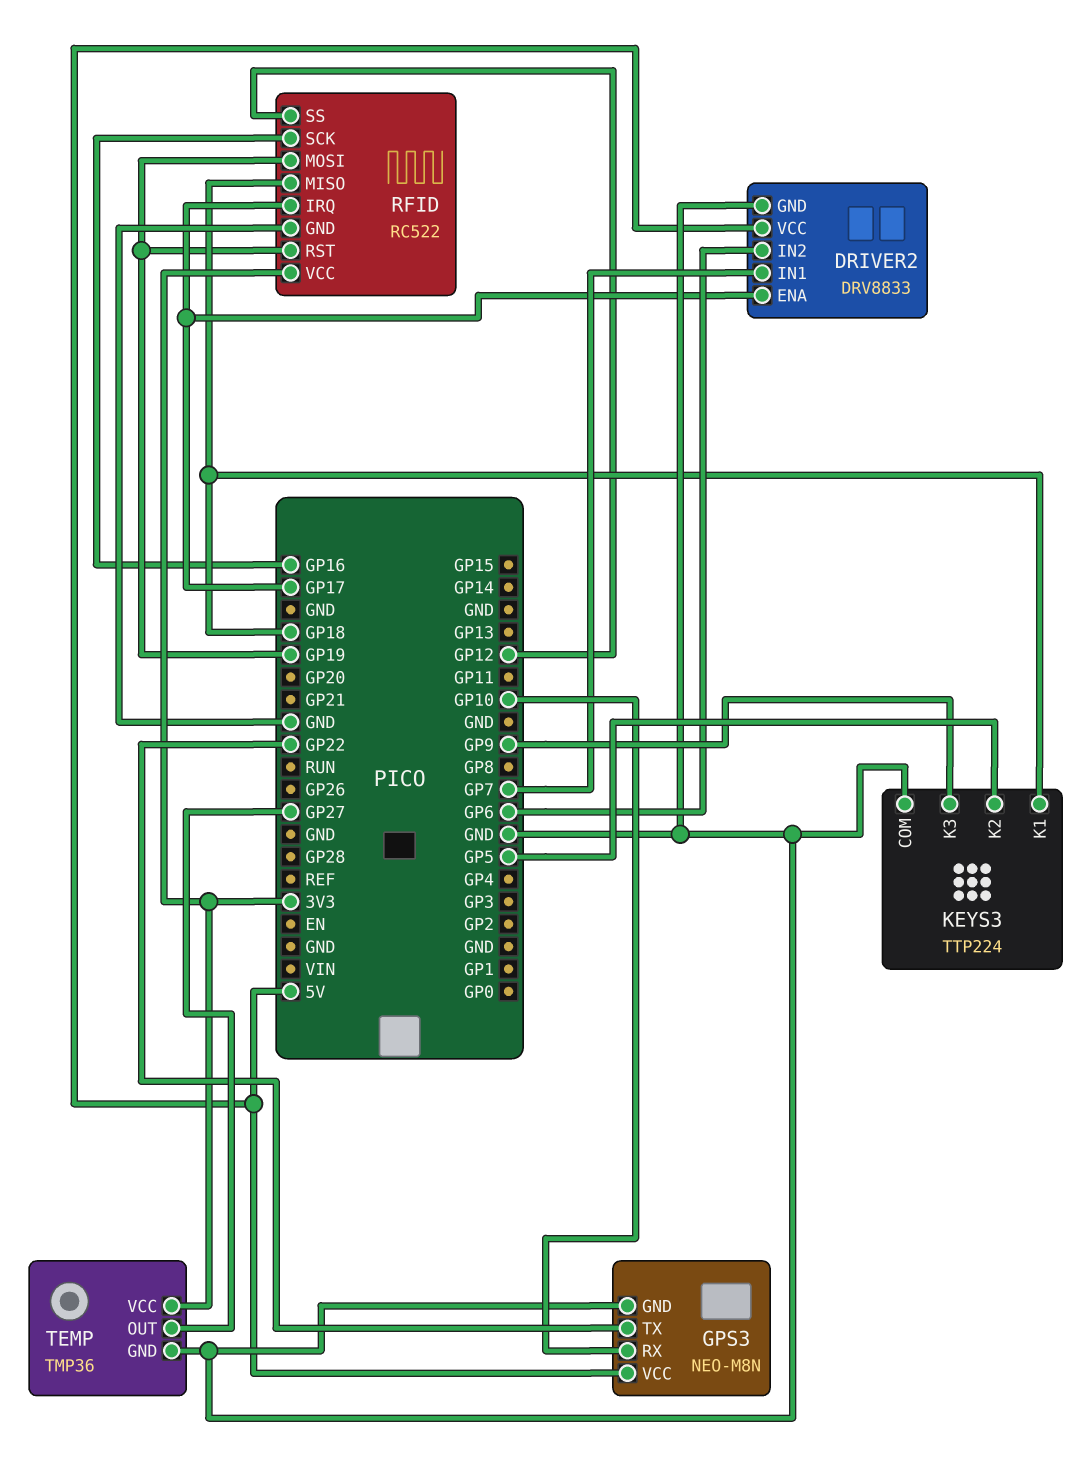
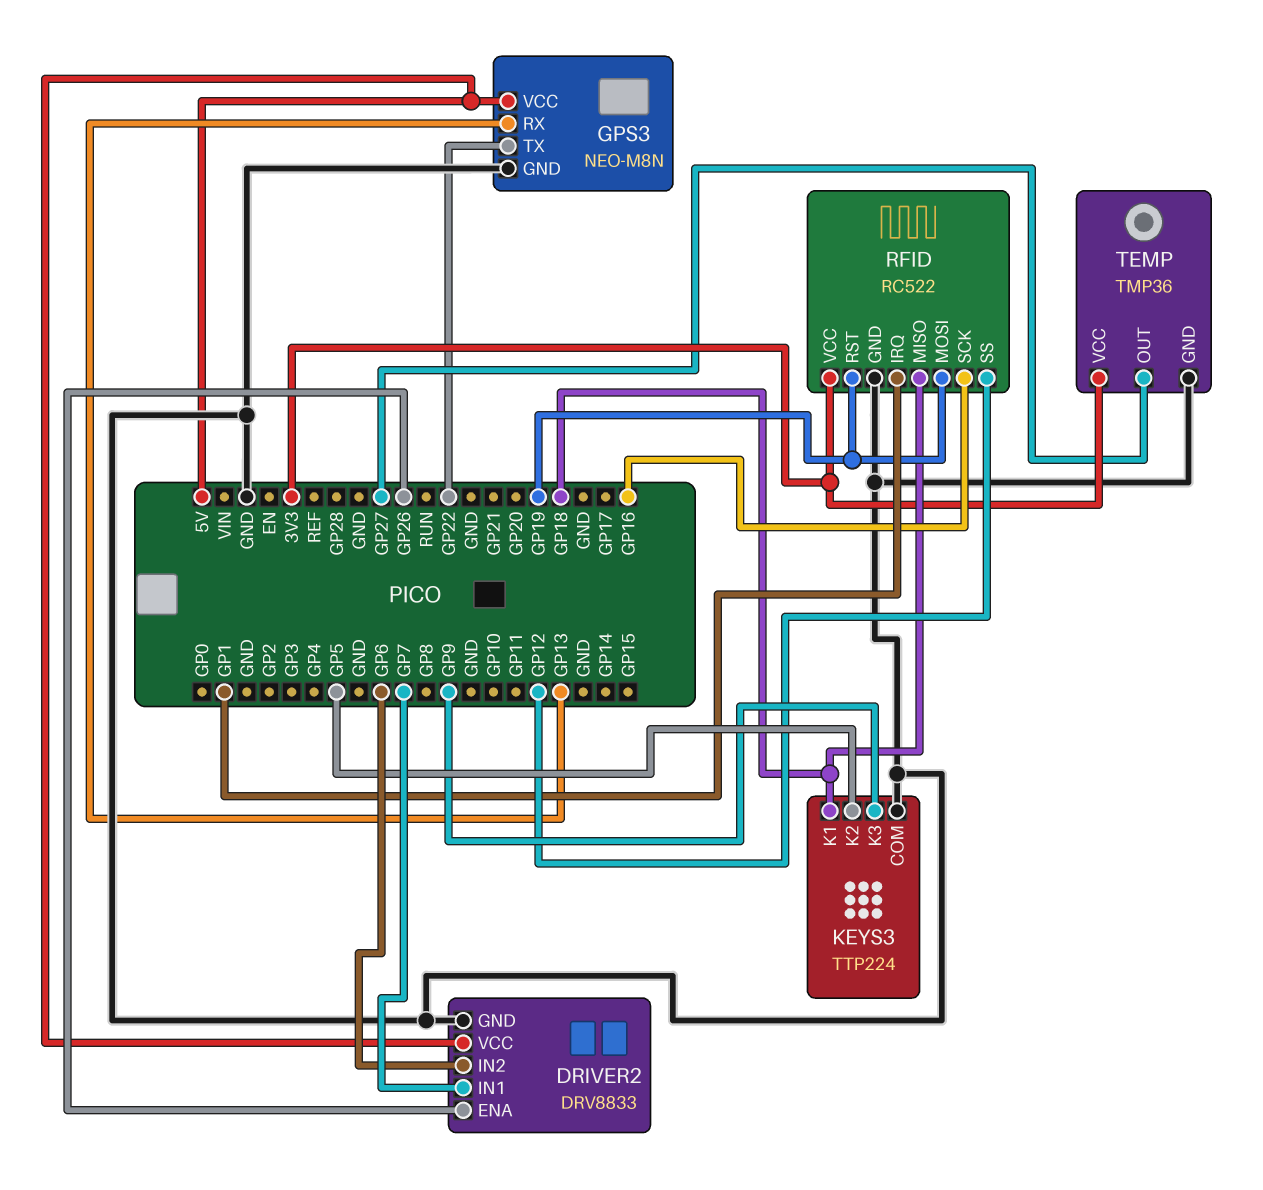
DRIVER2 pin ENA: GP17 -> GP26
GPS3 pin RX: GP10 -> GP13
RFID pin IRQ: GP17 -> GP1

